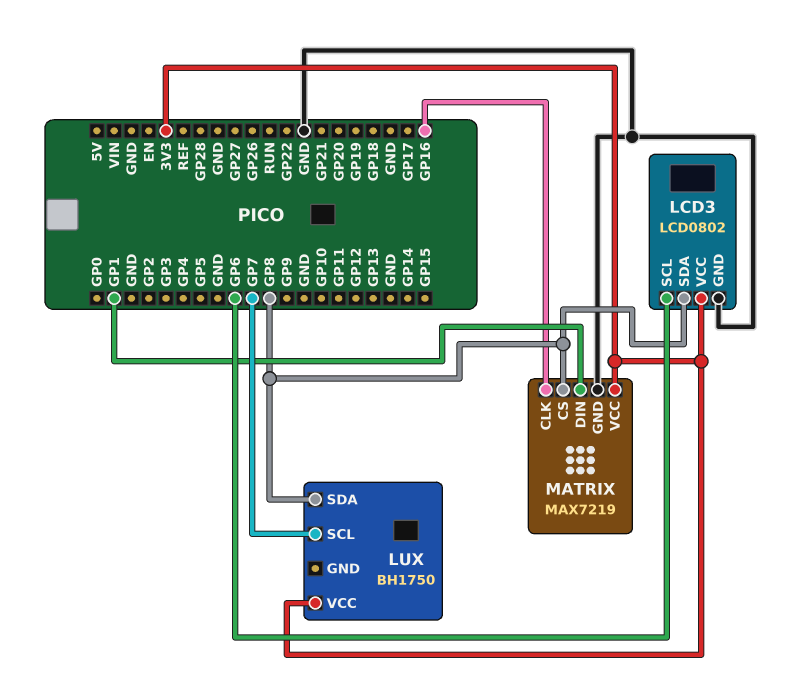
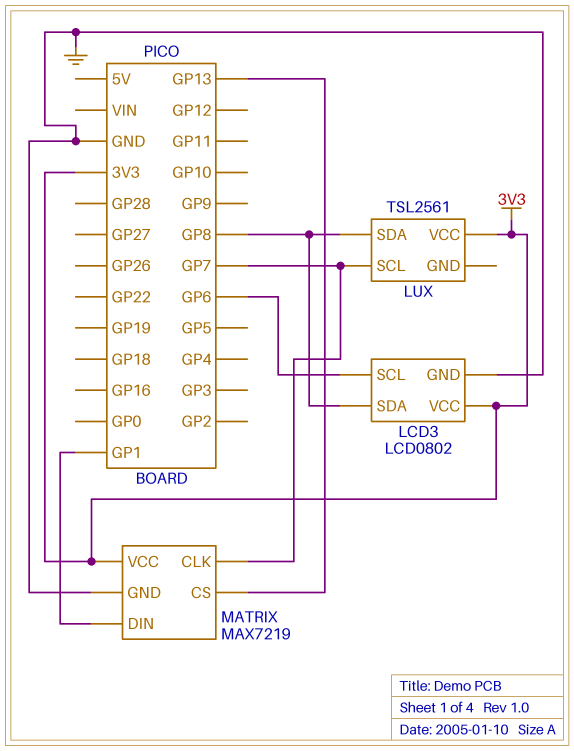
LUX: BH1750 -> TSL2561
MATRIX pin CLK: GP16 -> GP7
MATRIX pin CS: GP8 -> GP13

